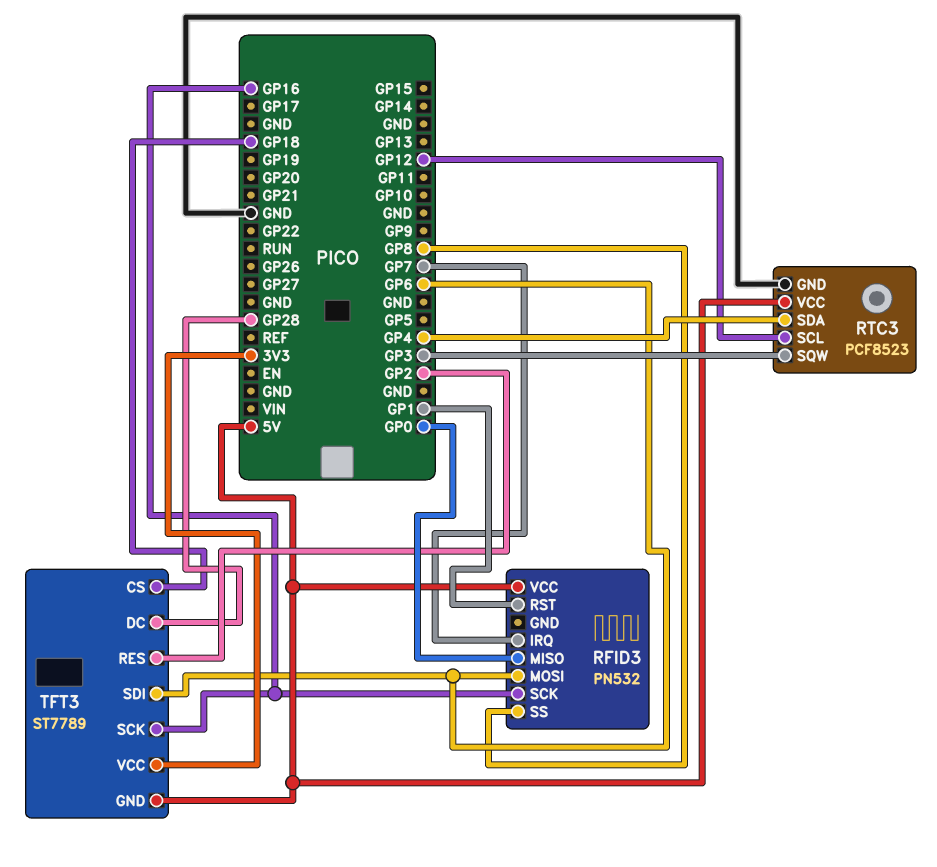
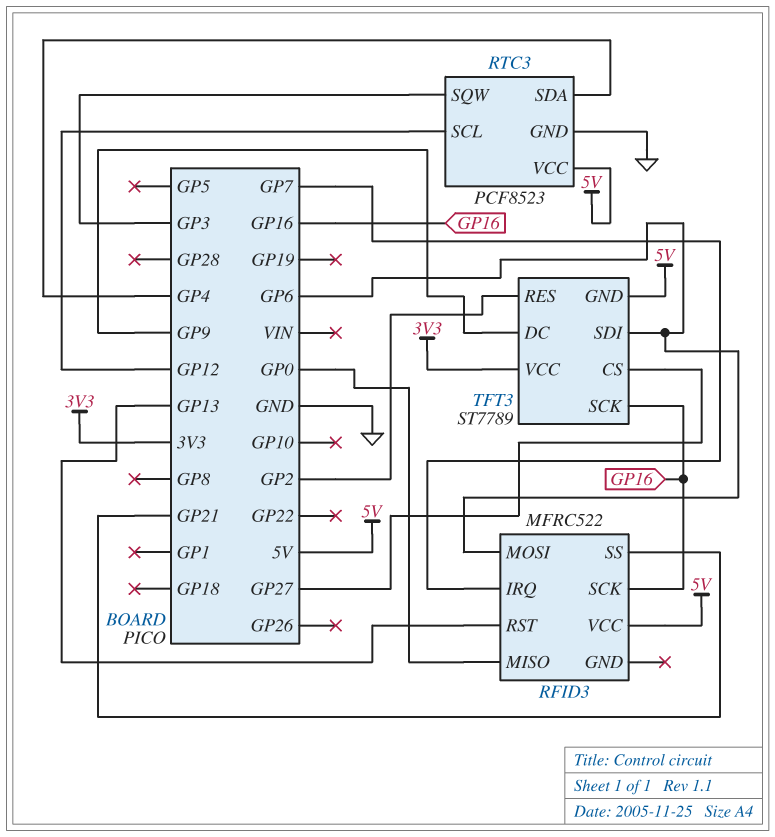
RFID3: PN532 -> MFRC522
RFID3 pin RST: GP1 -> GP13
RFID3 pin SS: GP8 -> GP21
TFT3 pin CS: GP18 -> GP27
TFT3 pin DC: GP28 -> GP9

